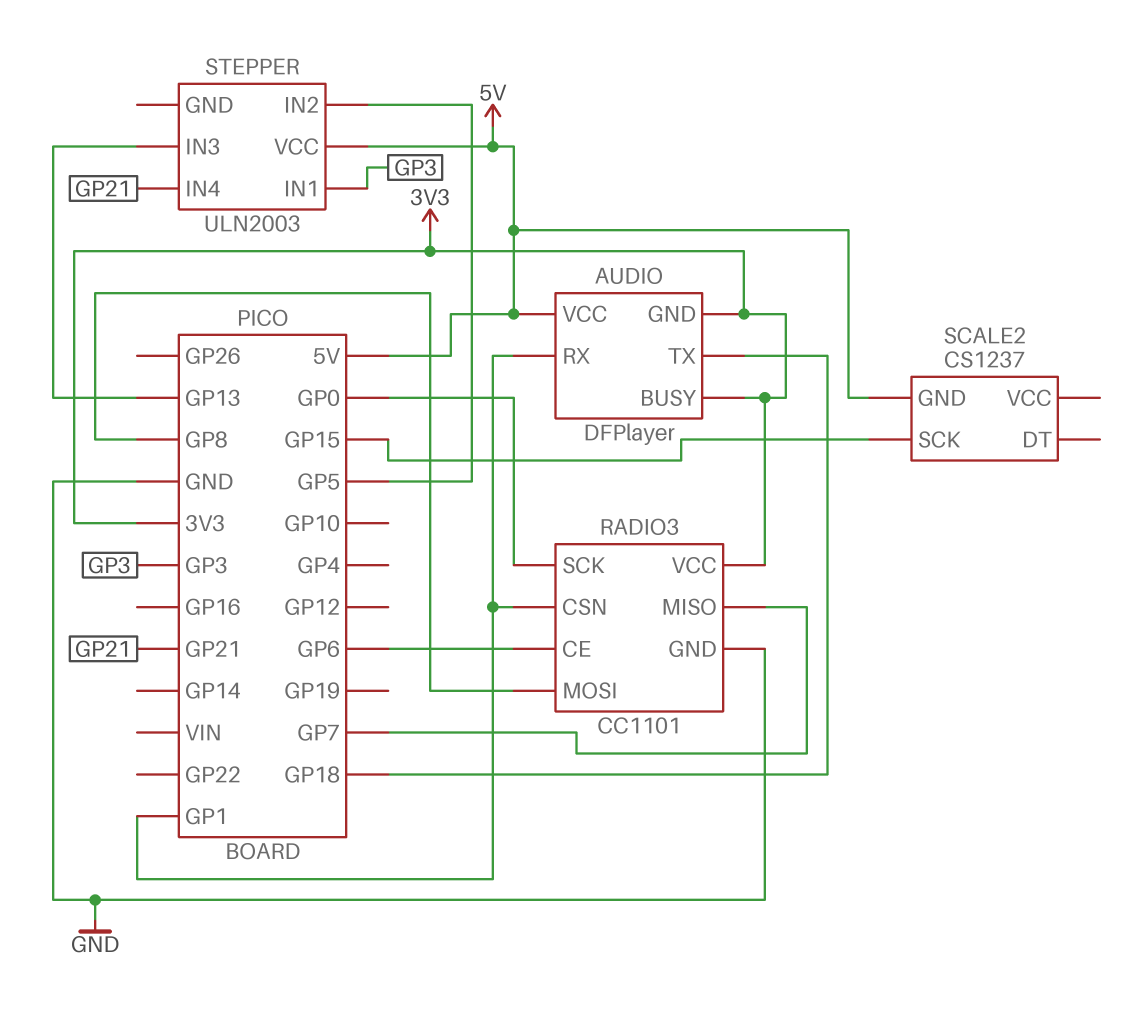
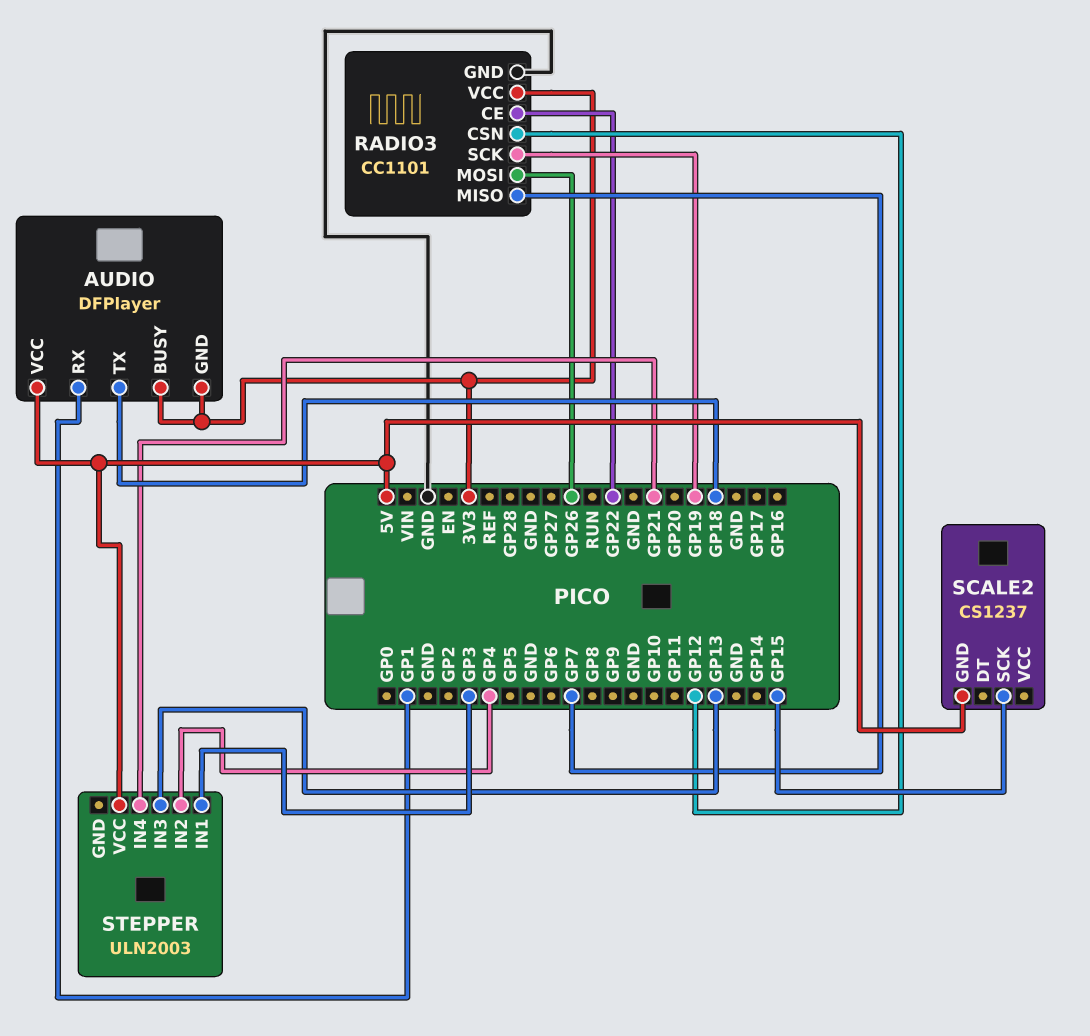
RADIO3 pin CE: GP6 -> GP22
RADIO3 pin CSN: GP1 -> GP12
RADIO3 pin MOSI: GP8 -> GP26
RADIO3 pin SCK: GP0 -> GP19
STEPPER pin IN2: GP5 -> GP4

